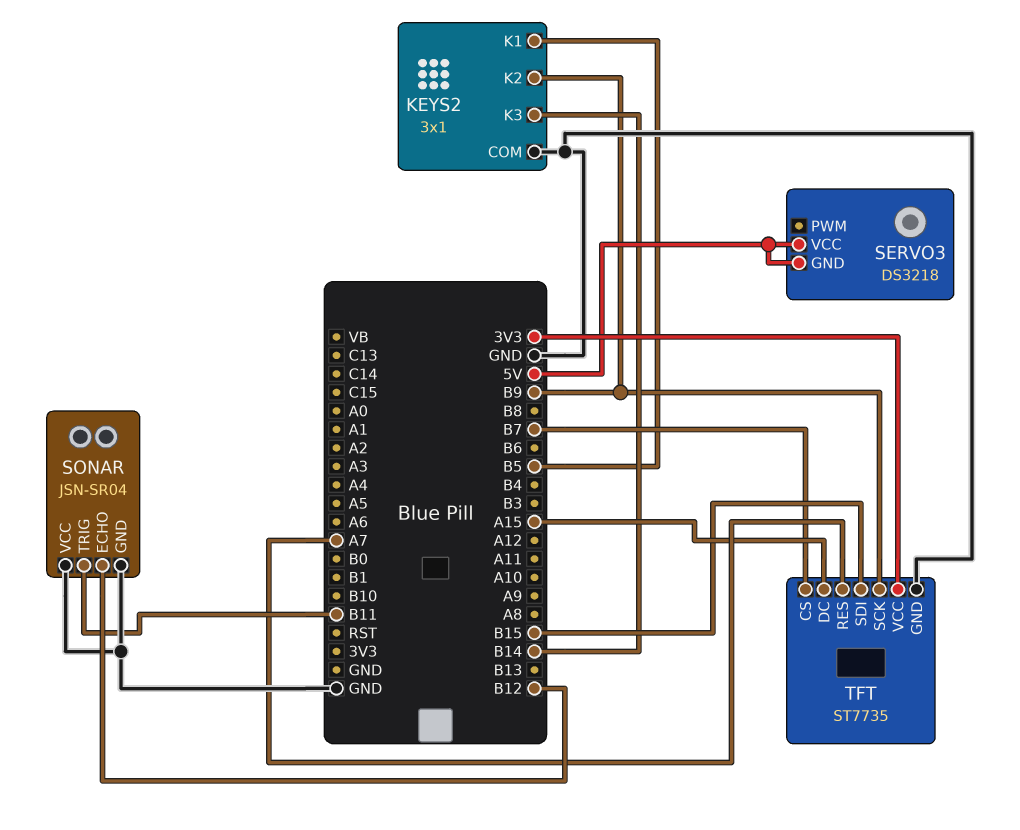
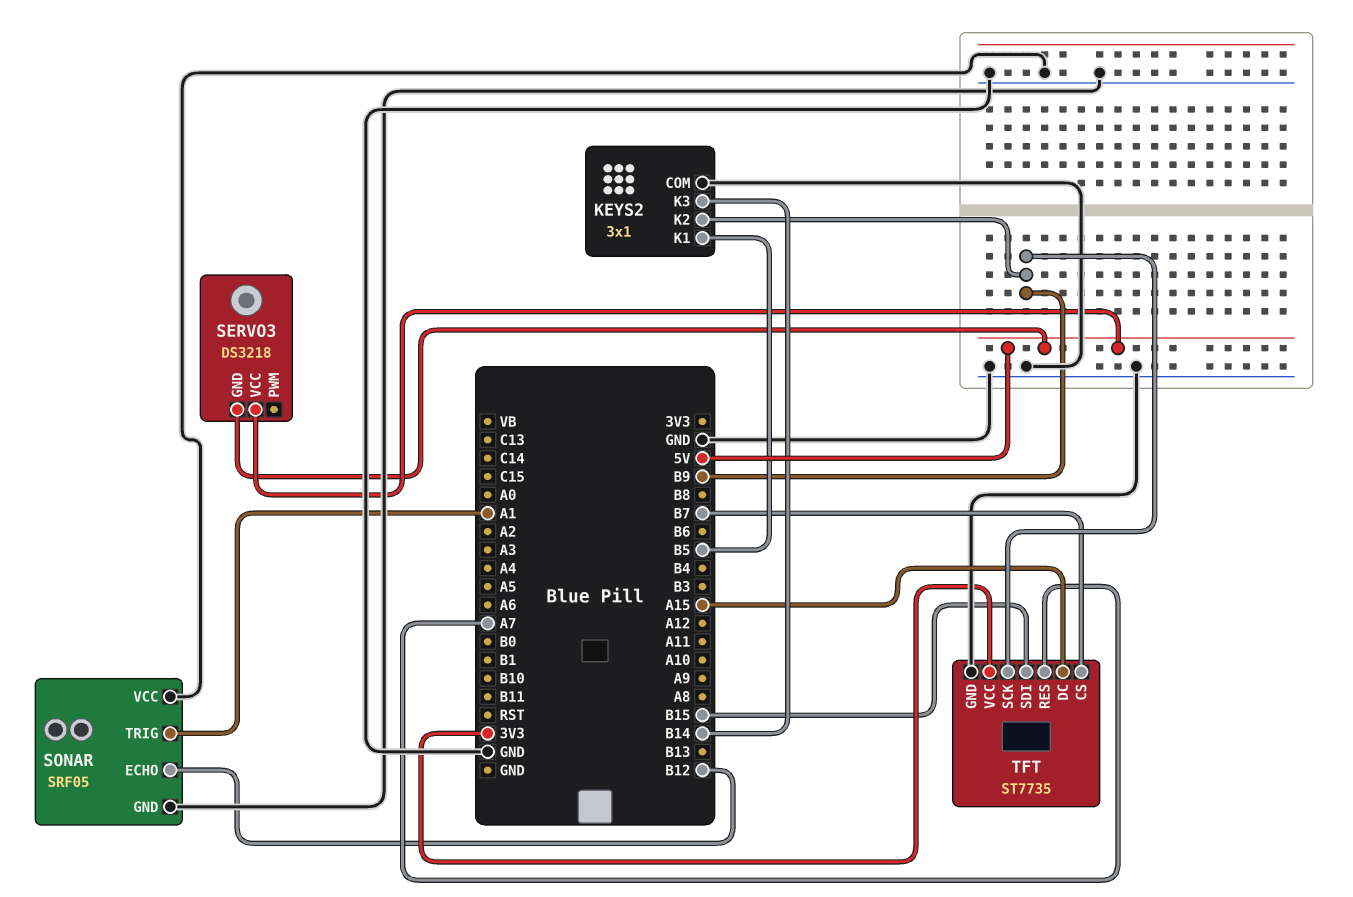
SONAR: JSN-SR04 -> SRF05
SONAR pin TRIG: B11 -> A1

